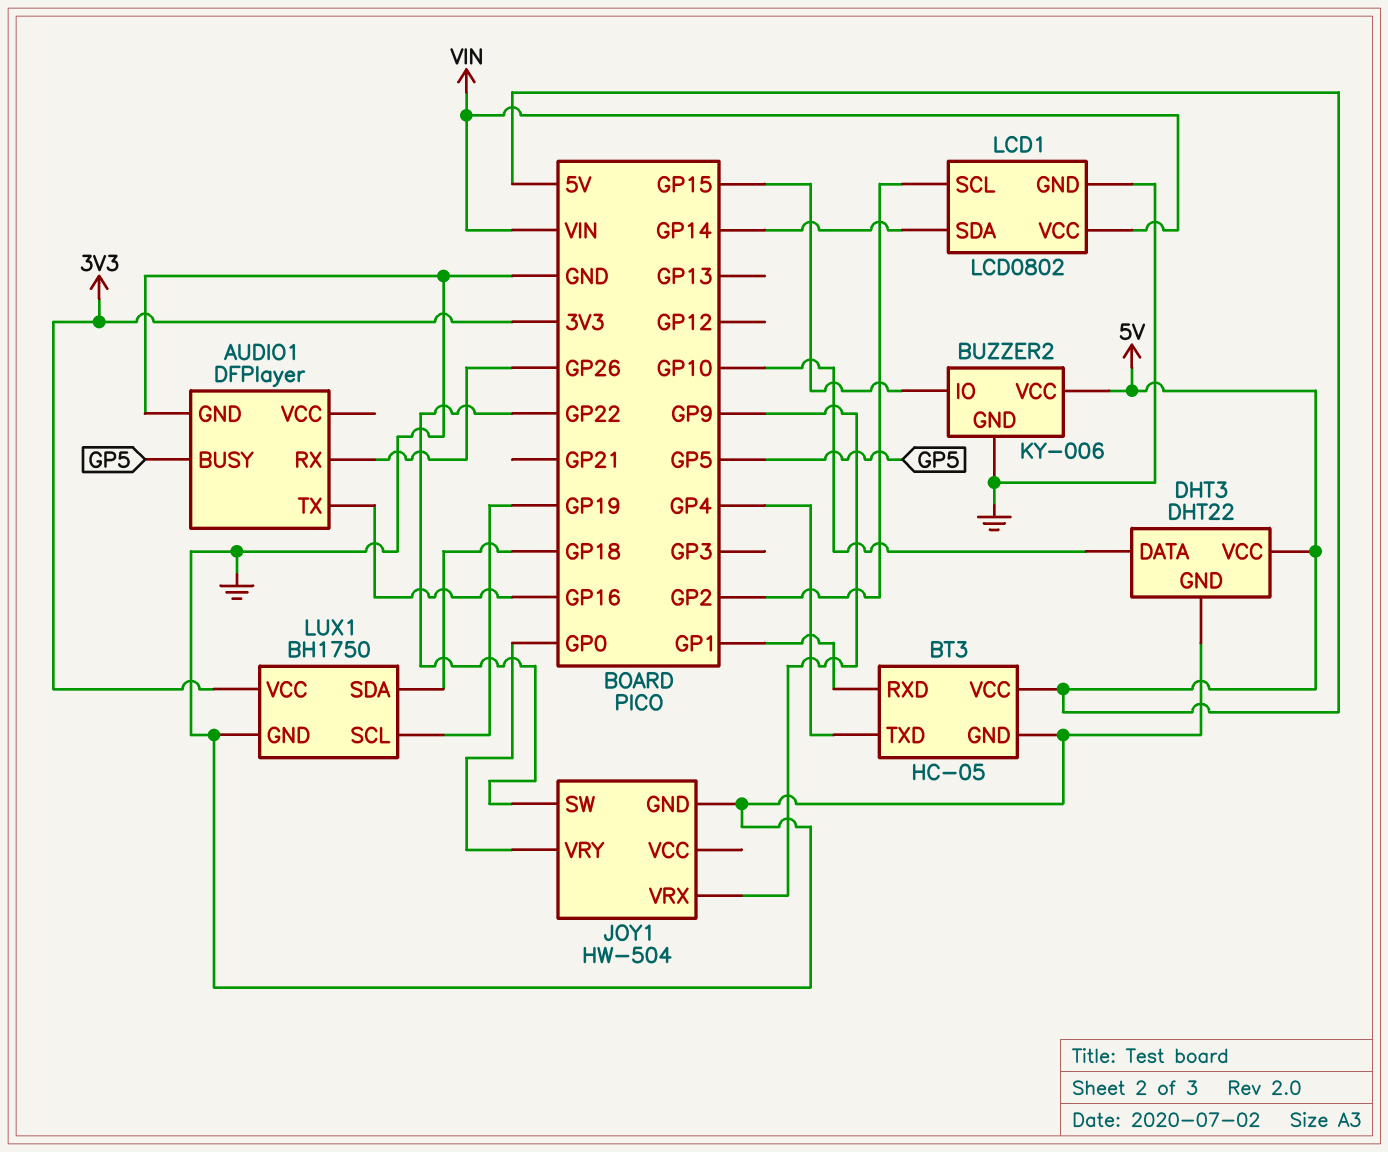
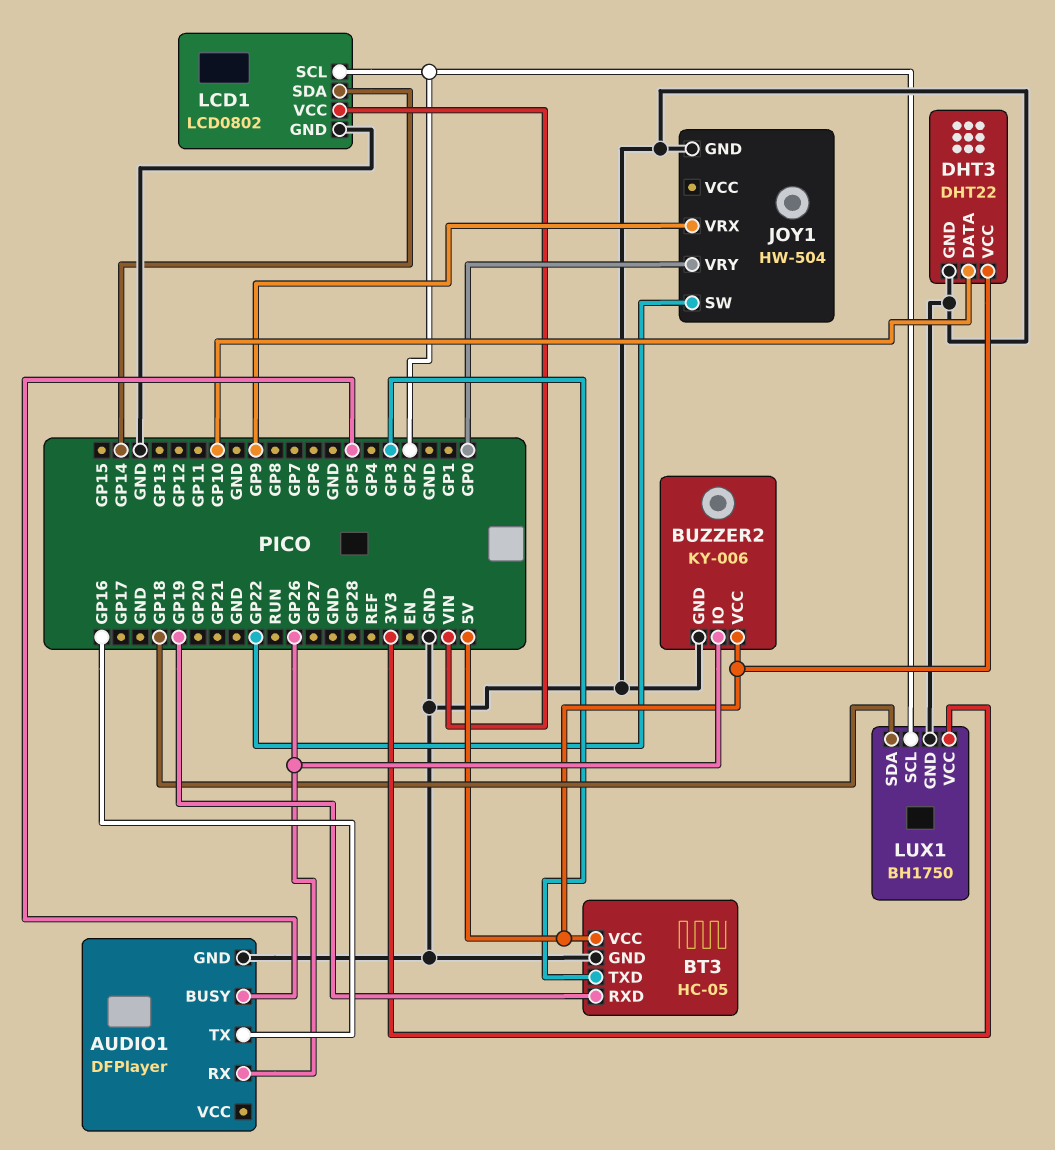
BT3 pin RXD: GP1 -> GP19
BT3 pin TXD: GP4 -> GP3
BUZZER2 pin IO: GP15 -> GP26
LUX1 pin SCL: GP19 -> GP2

